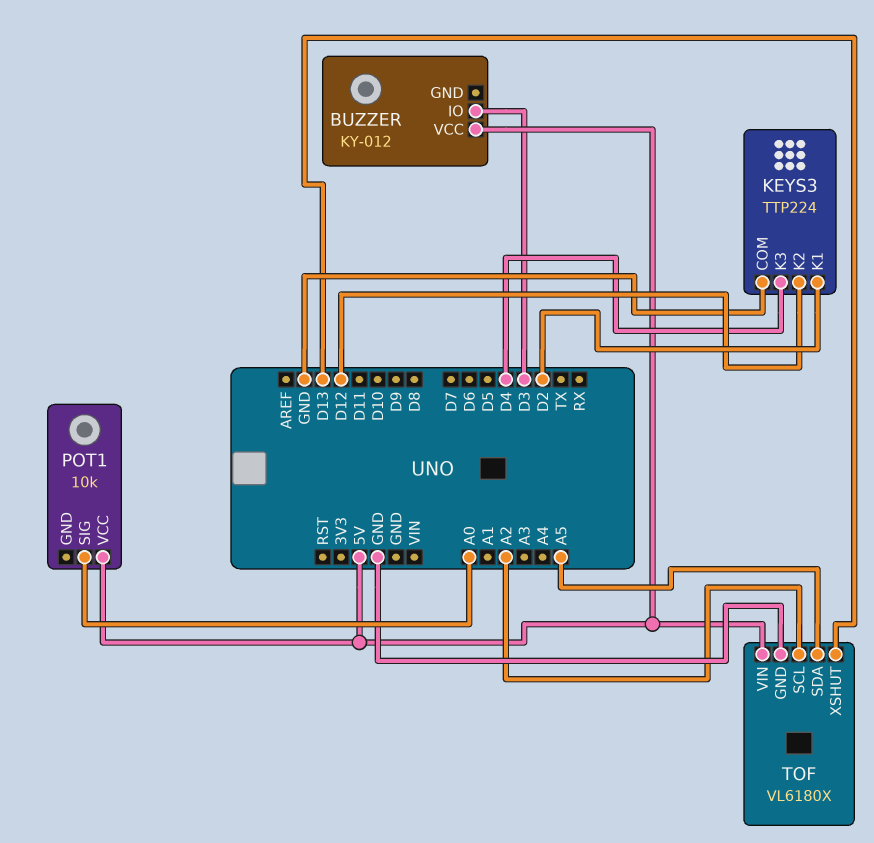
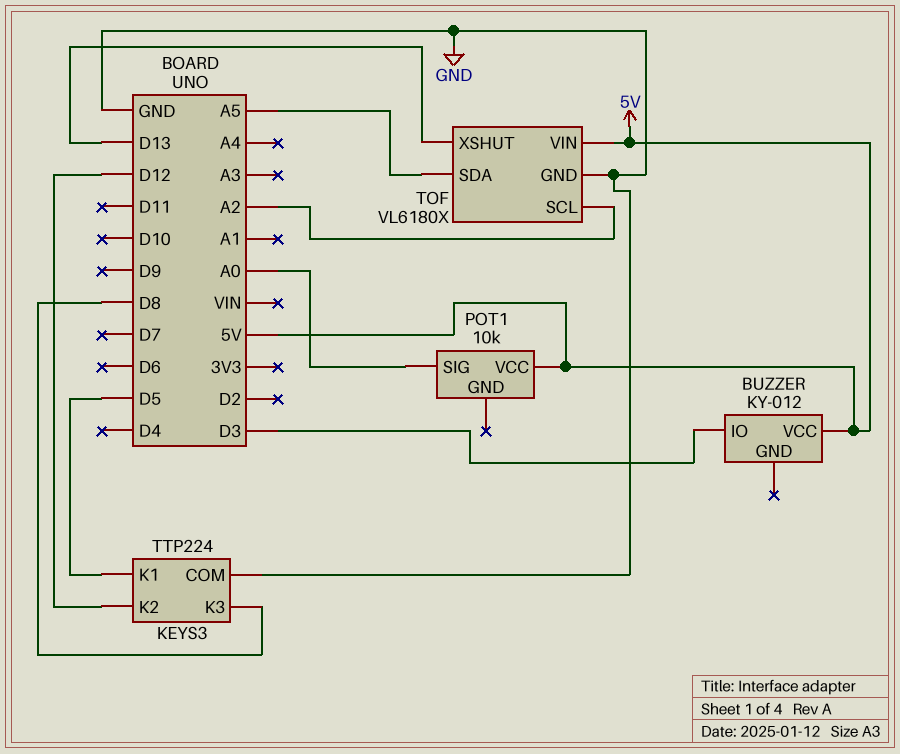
KEYS3 pin K1: D2 -> D5
KEYS3 pin K3: D4 -> D8

